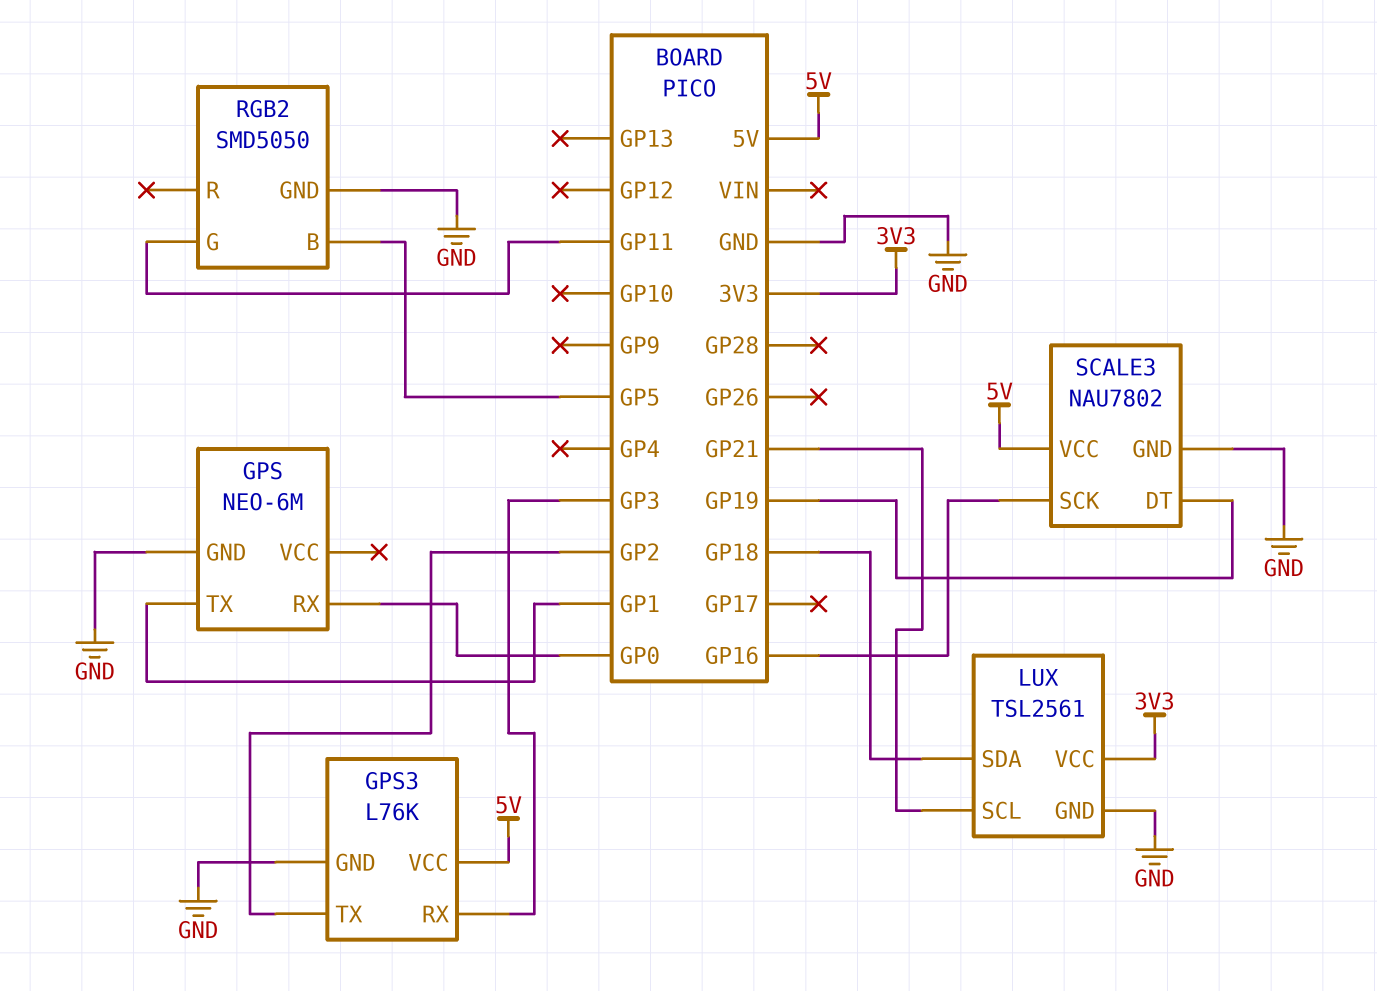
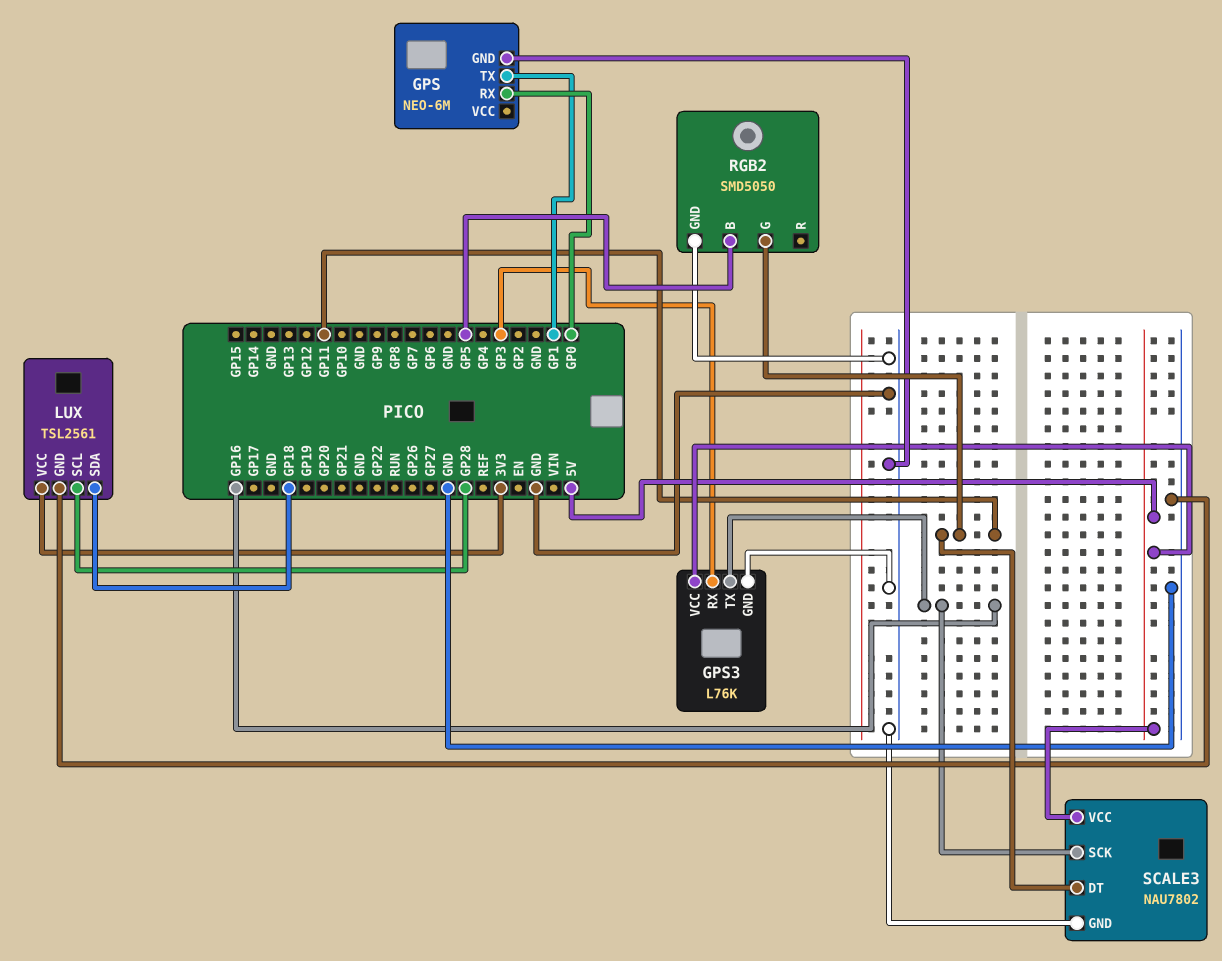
GPS3 pin TX: GP2 -> GP16
LUX pin SCL: GP21 -> GP28
SCALE3 pin DT: GP19 -> GP11

